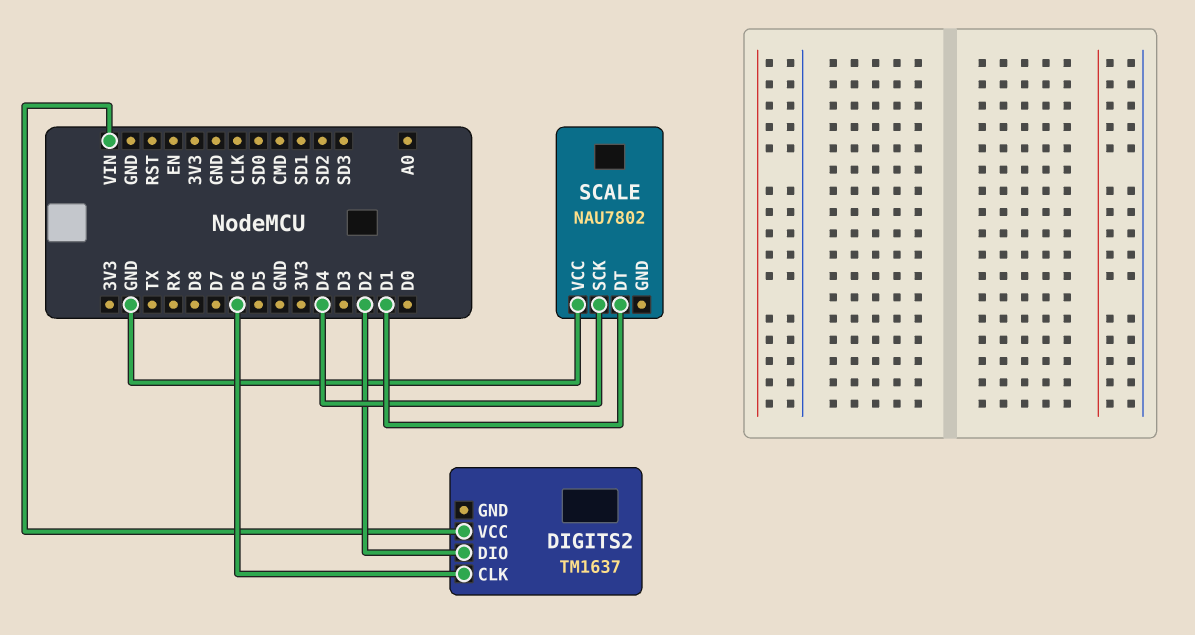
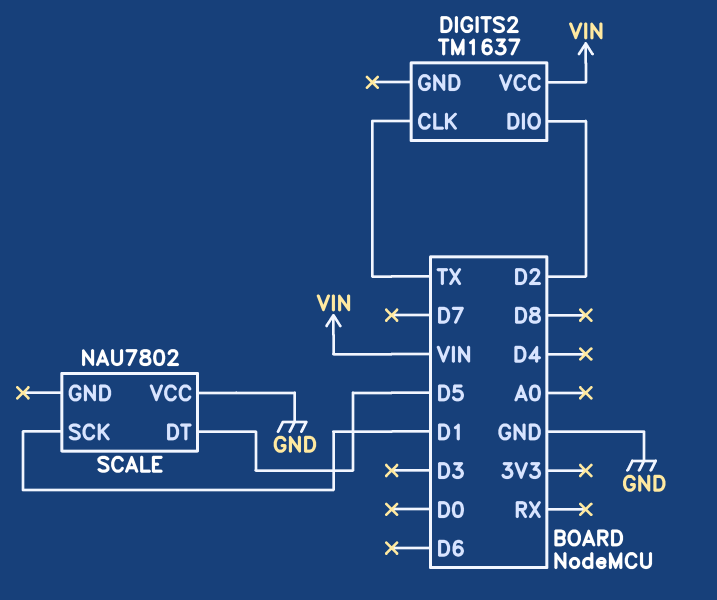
DIGITS2 pin CLK: D6 -> TX
SCALE pin DT: D1 -> D5
SCALE pin SCK: D4 -> D1

